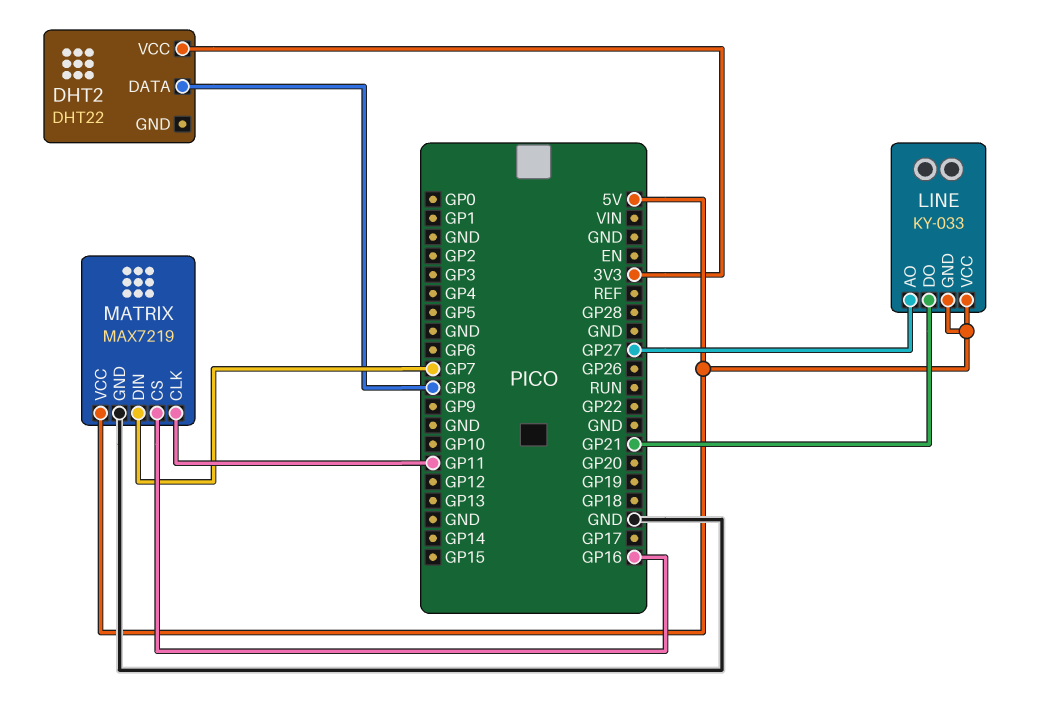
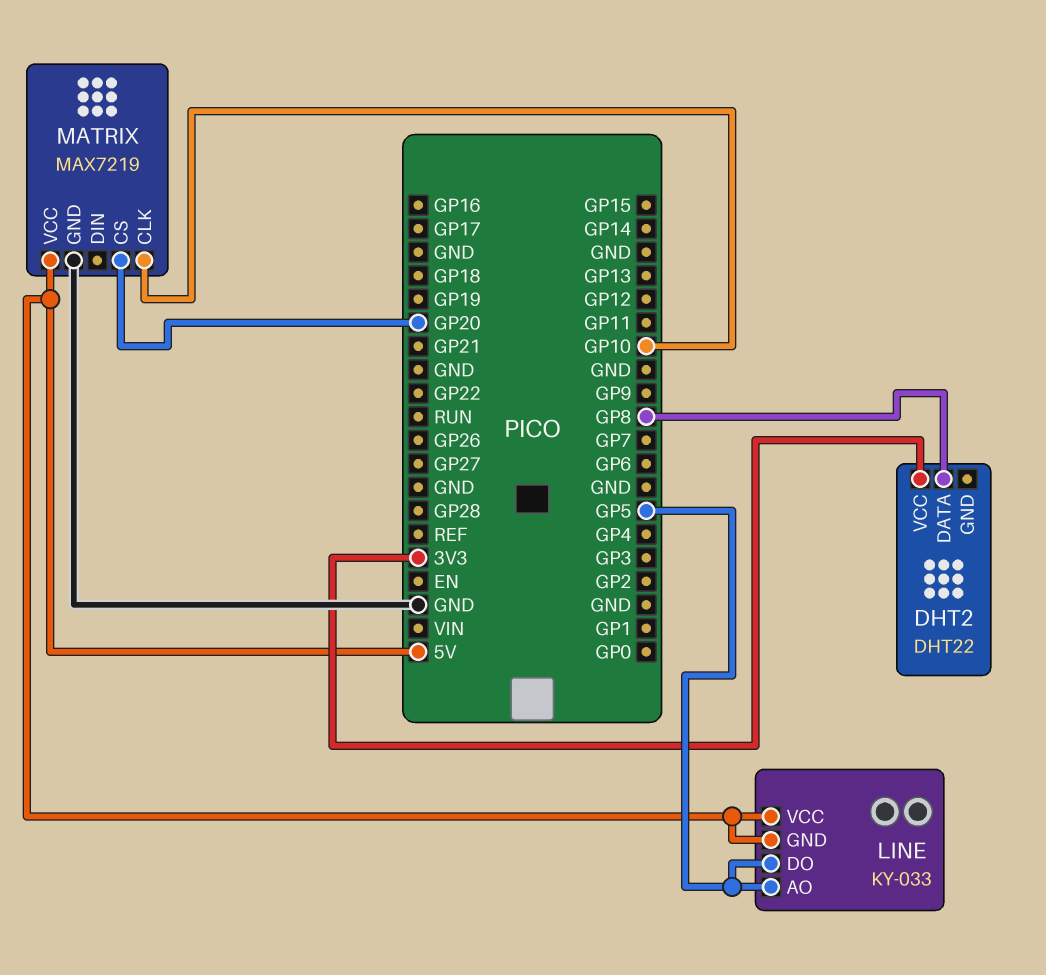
LINE pin AO: GP27 -> GP5
LINE pin DO: GP21 -> GP5
MATRIX pin CLK: GP11 -> GP10
MATRIX pin CS: GP16 -> GP20
MATRIX pin DIN: GP7 -> none

